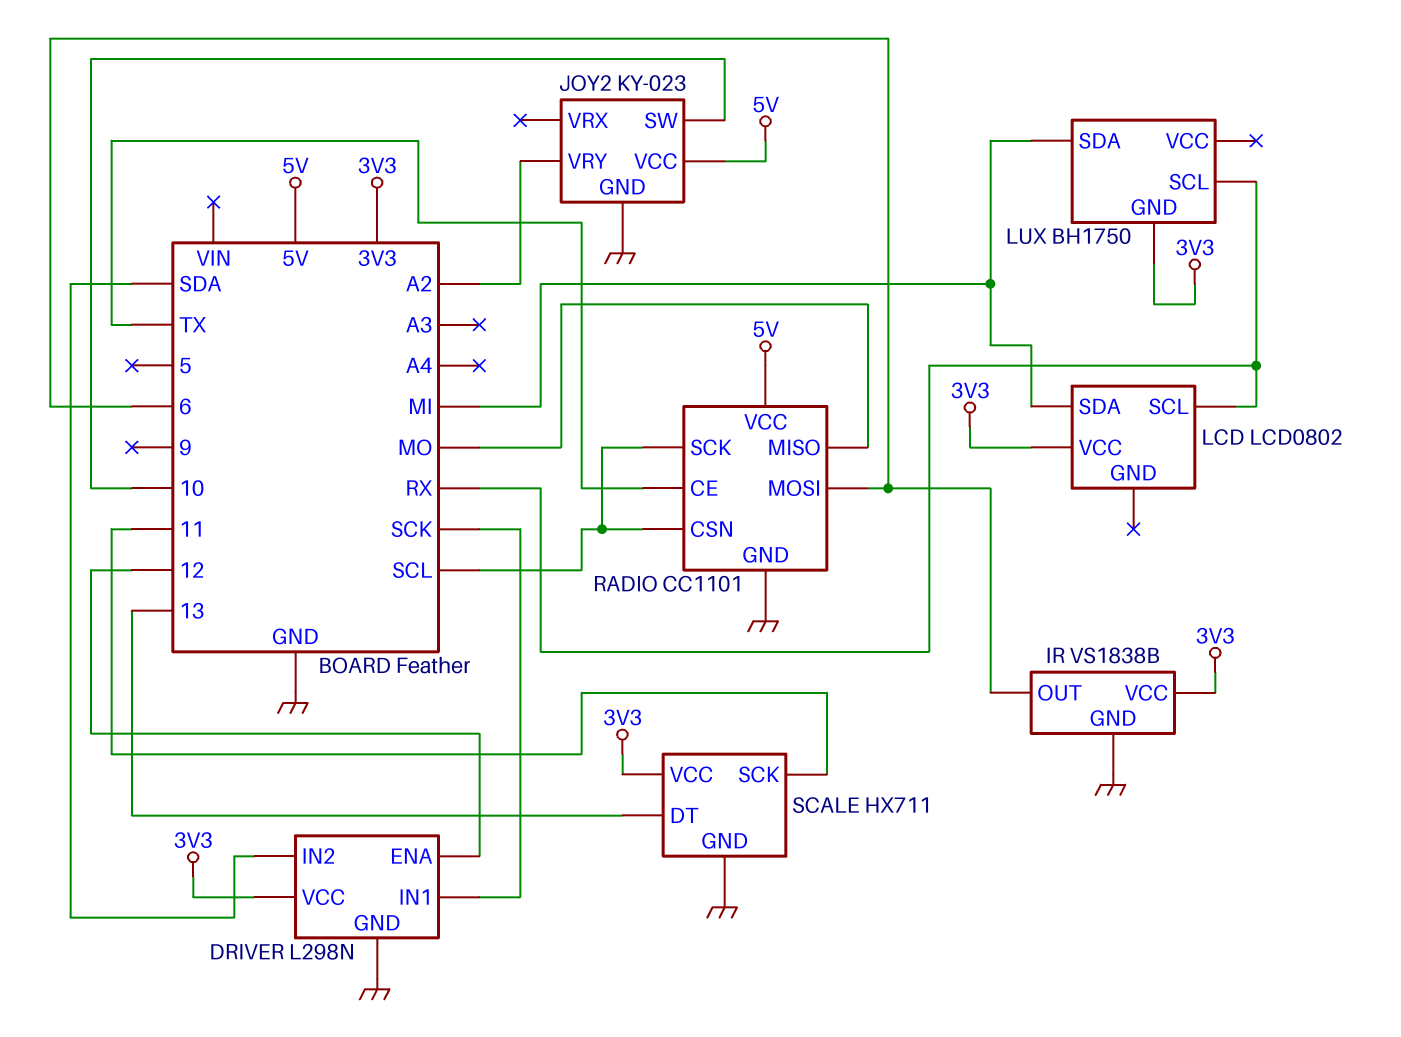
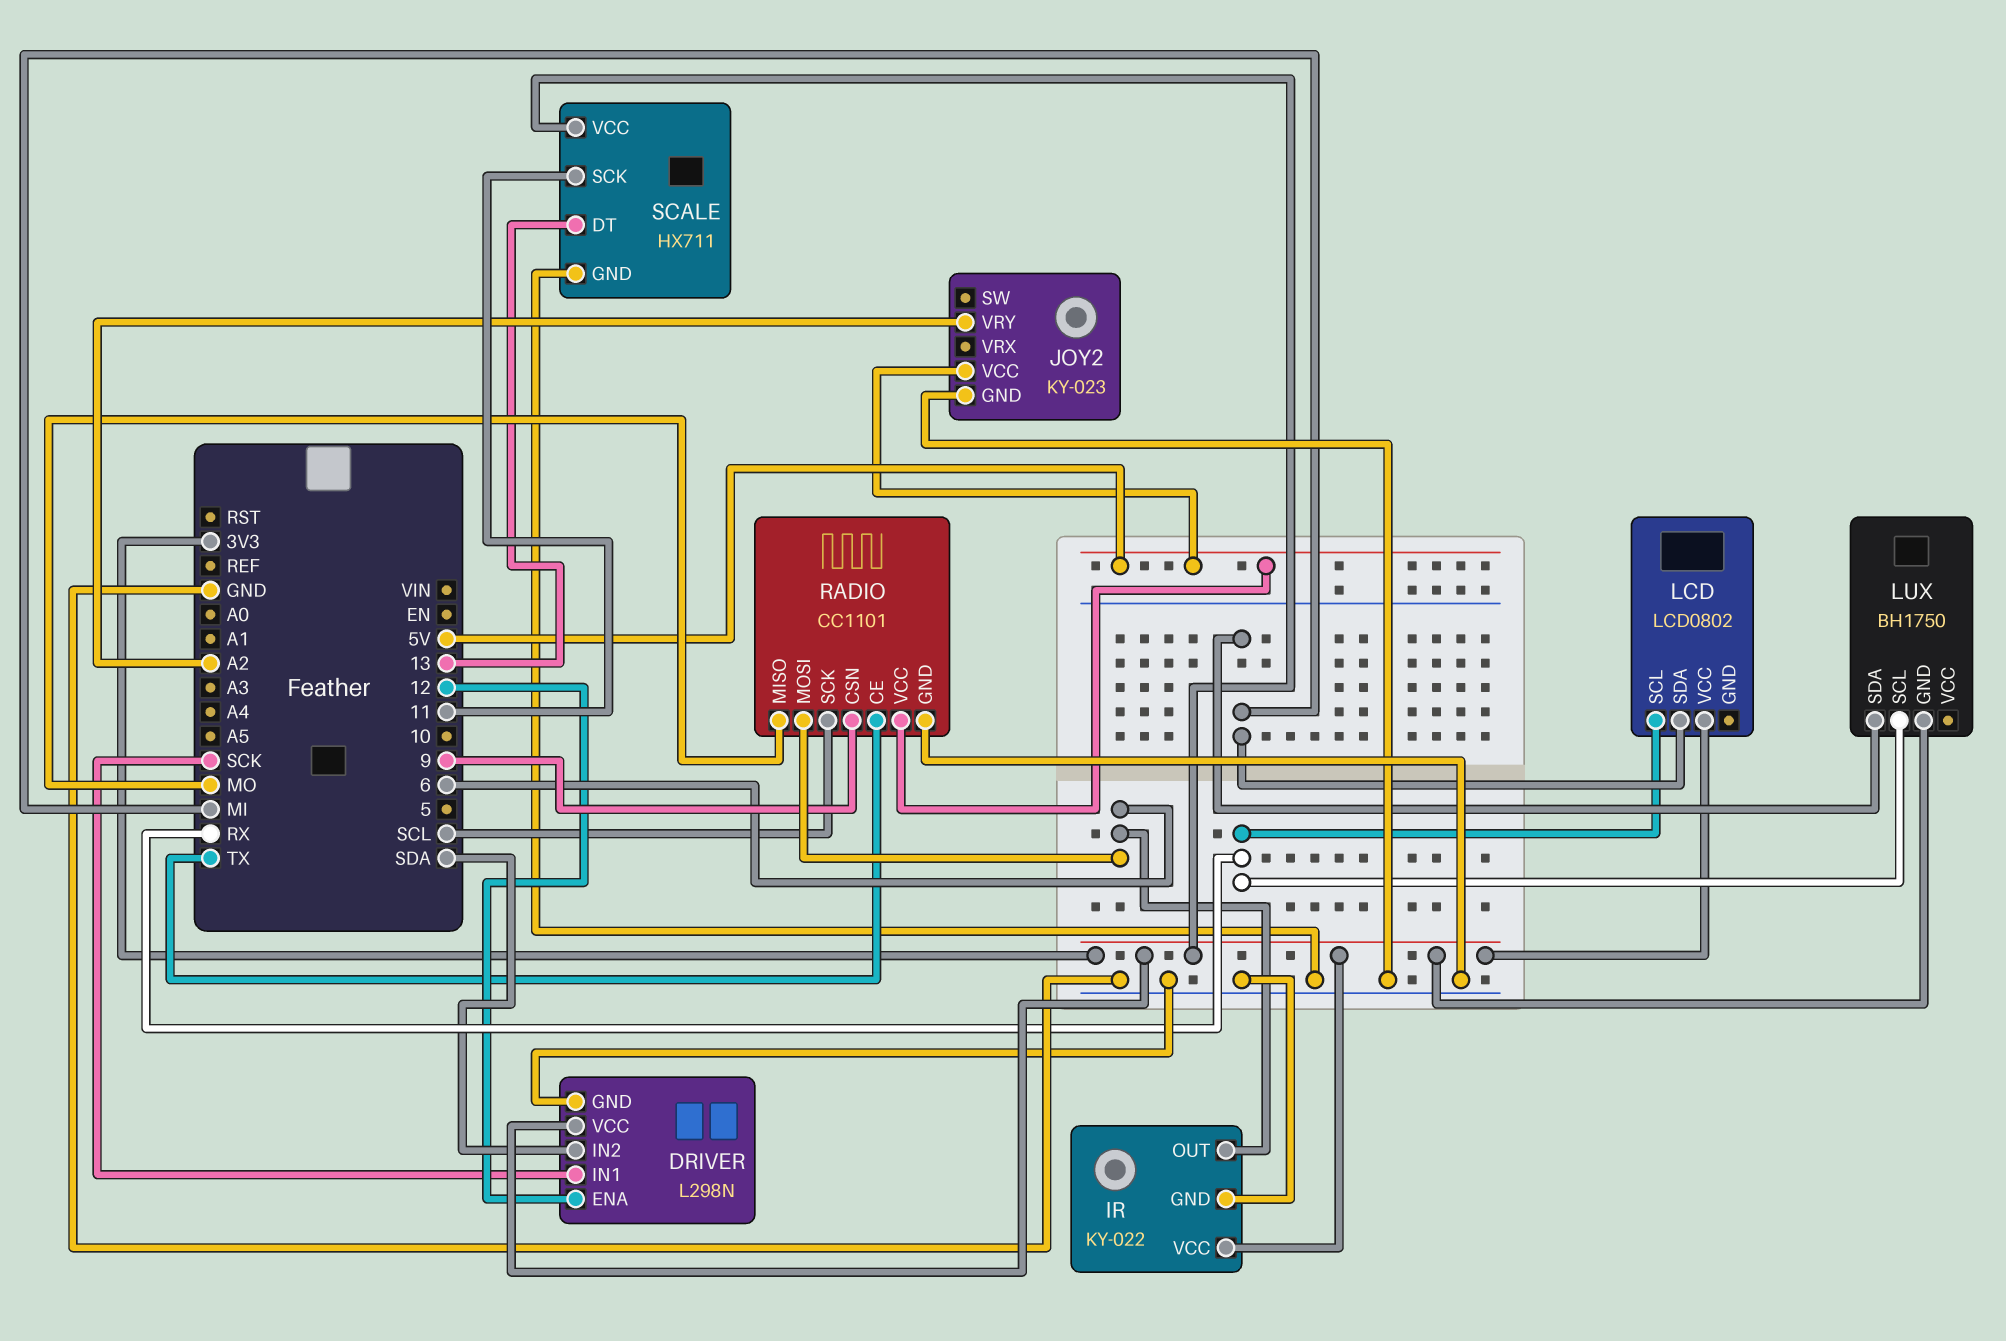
IR: VS1838B -> KY-022
JOY2 pin SW: 10 -> none
RADIO pin CSN: SCL -> 9

